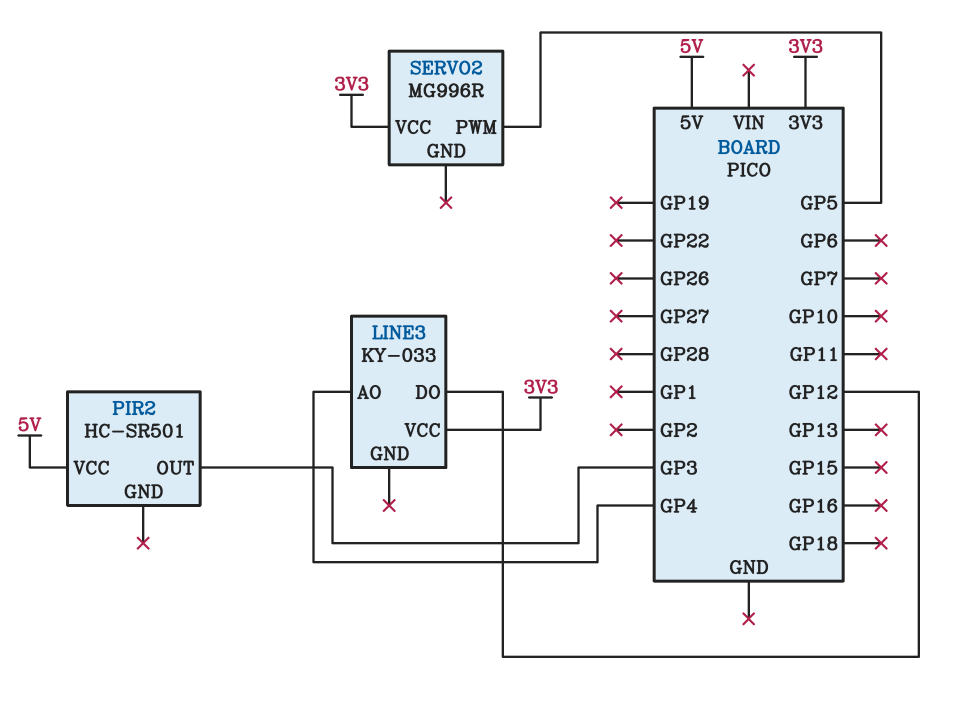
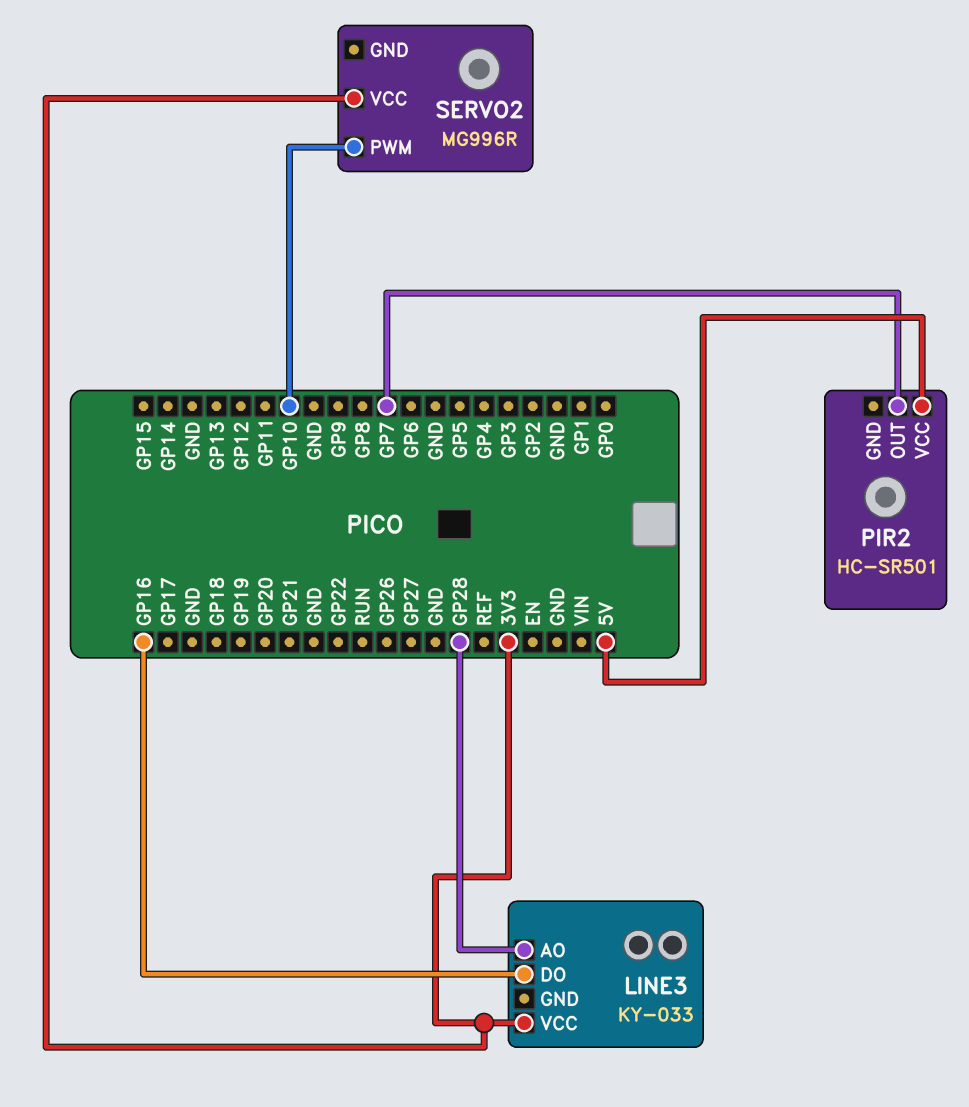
LINE3 pin AO: GP4 -> GP28
LINE3 pin DO: GP12 -> GP16
PIR2 pin OUT: GP3 -> GP7
SERVO2 pin PWM: GP5 -> GP10

